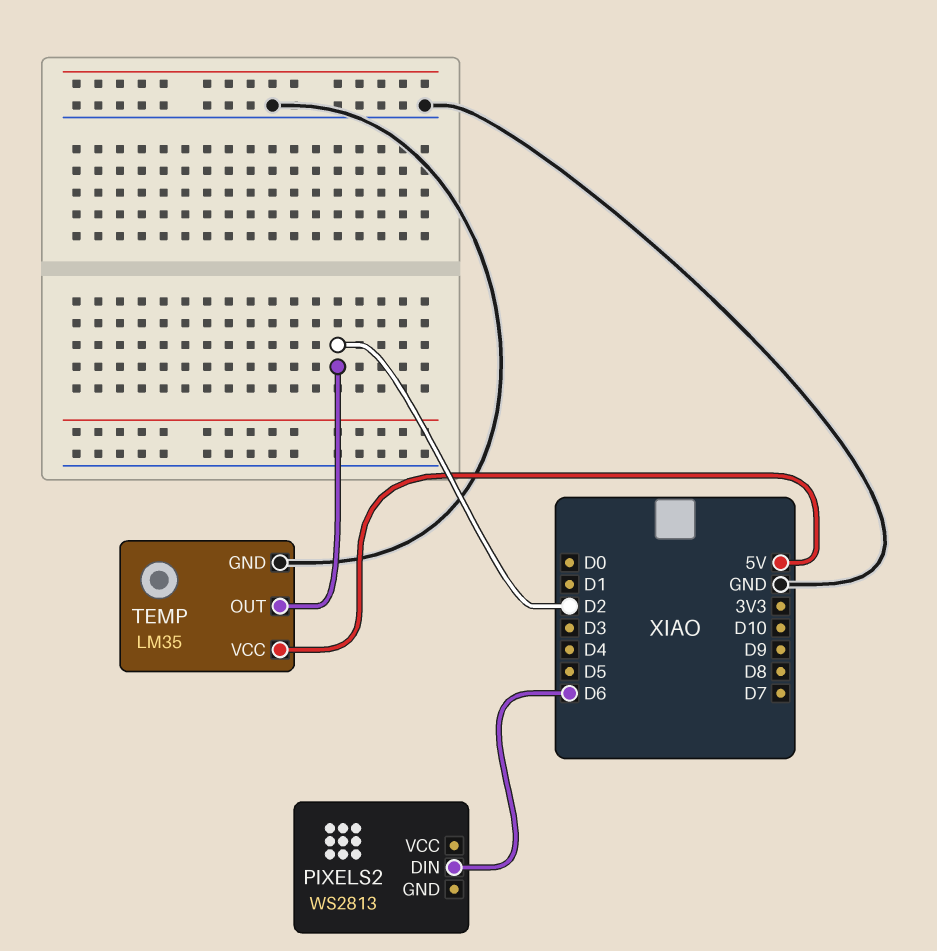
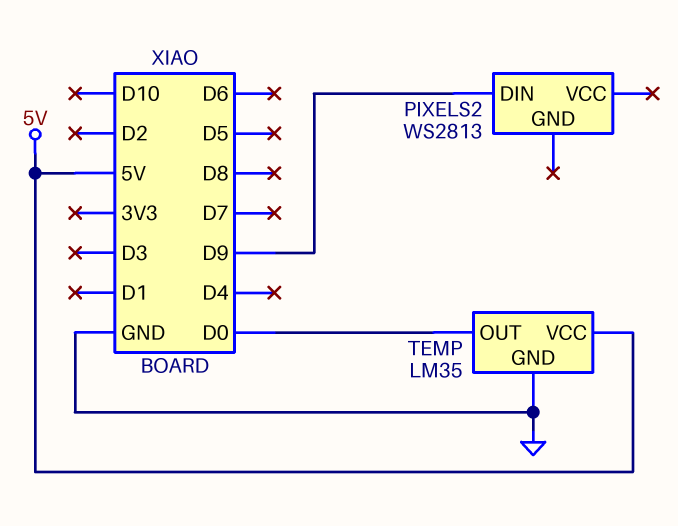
PIXELS2 pin DIN: D6 -> D9
TEMP pin OUT: D2 -> D0

